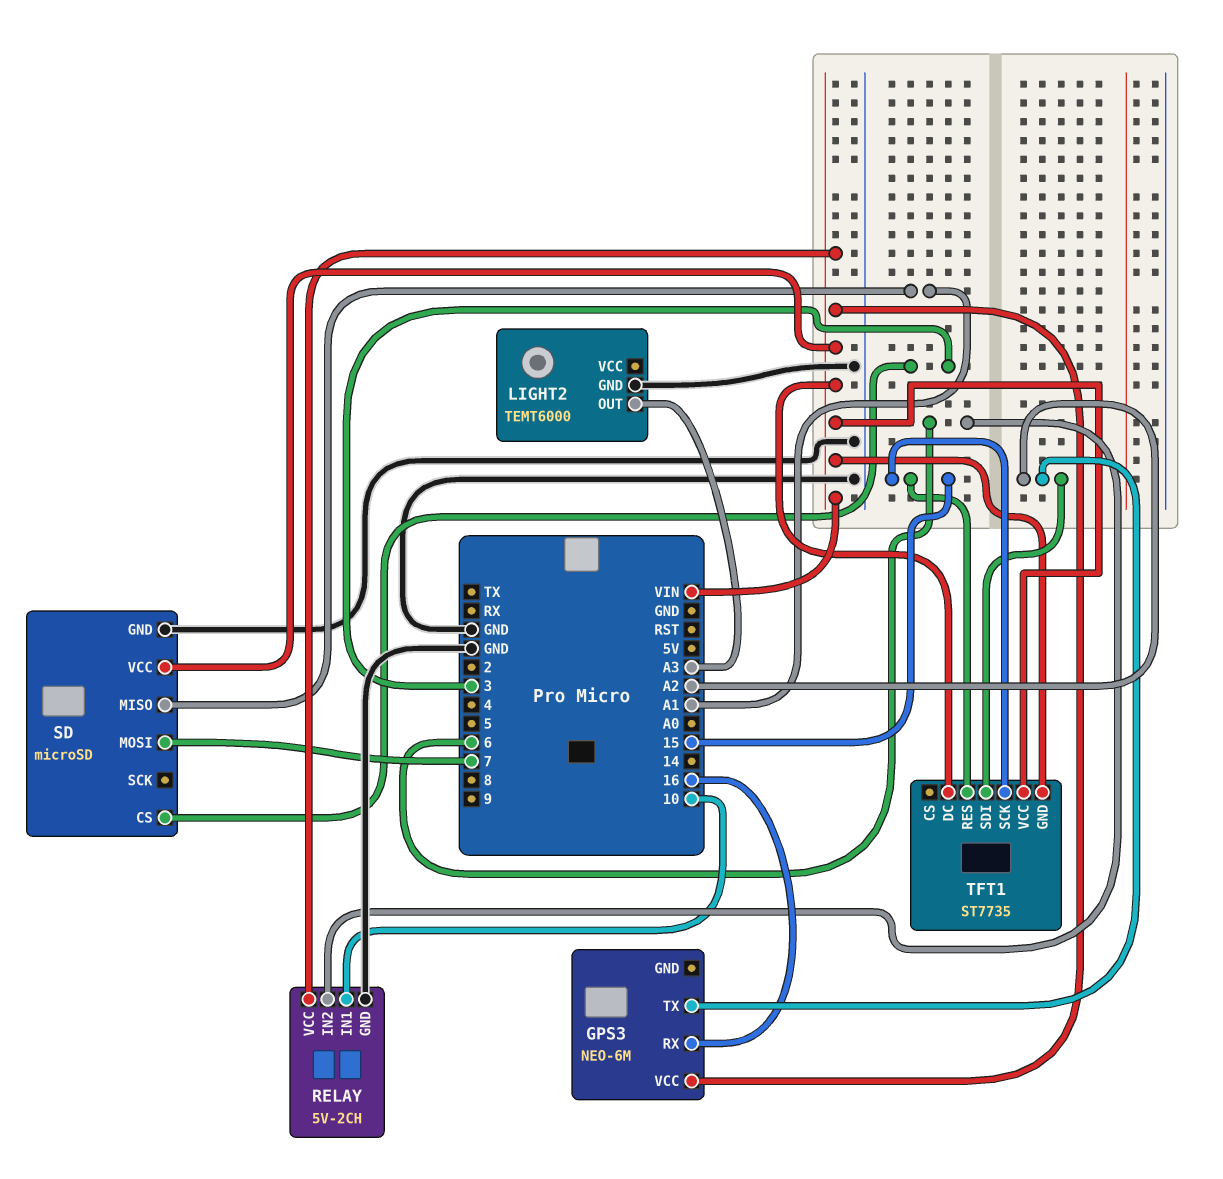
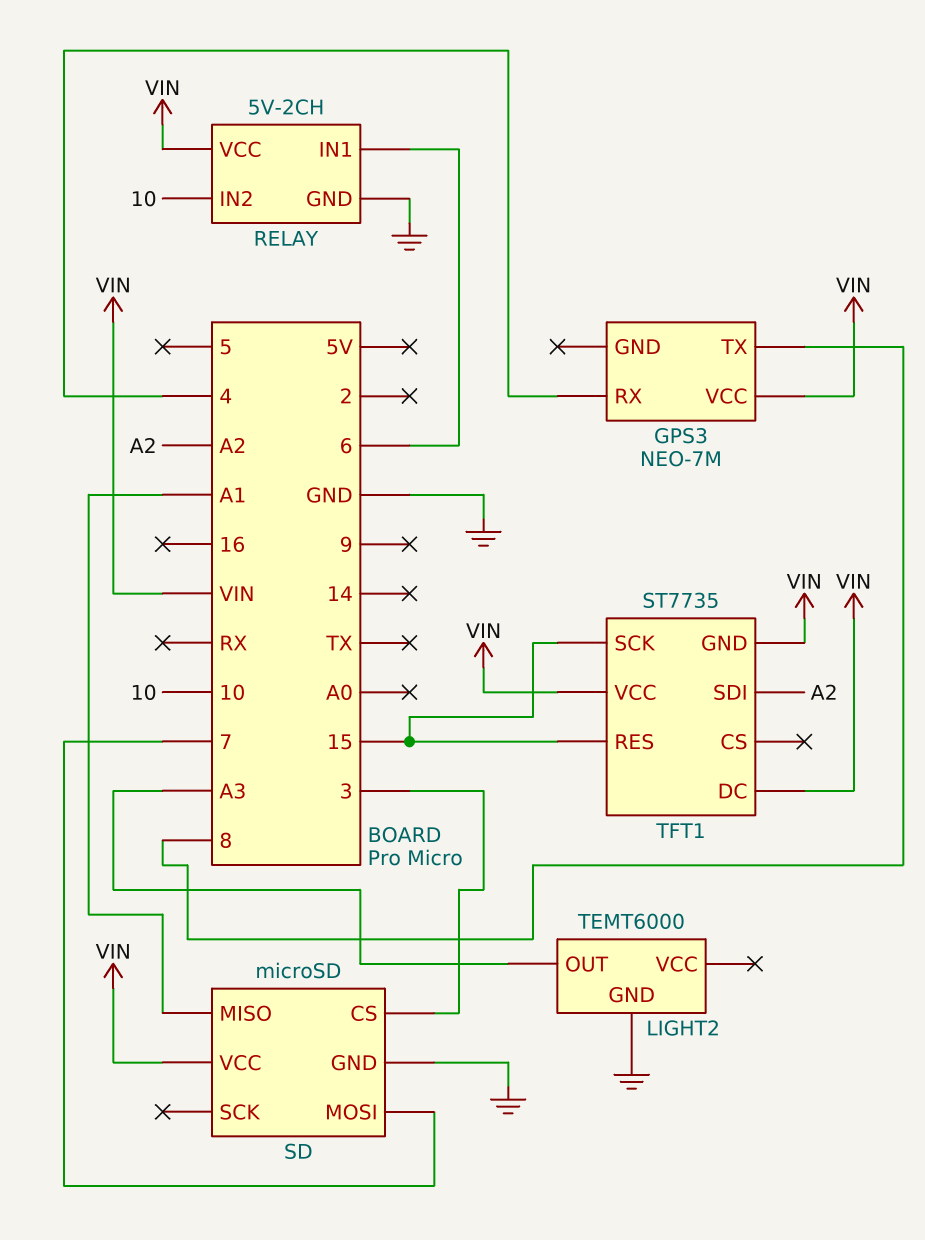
GPS3: NEO-6M -> NEO-7M
GPS3 pin RX: 16 -> 4
GPS3 pin TX: A2 -> 8
RELAY pin IN1: 10 -> 6
RELAY pin IN2: 6 -> 10

